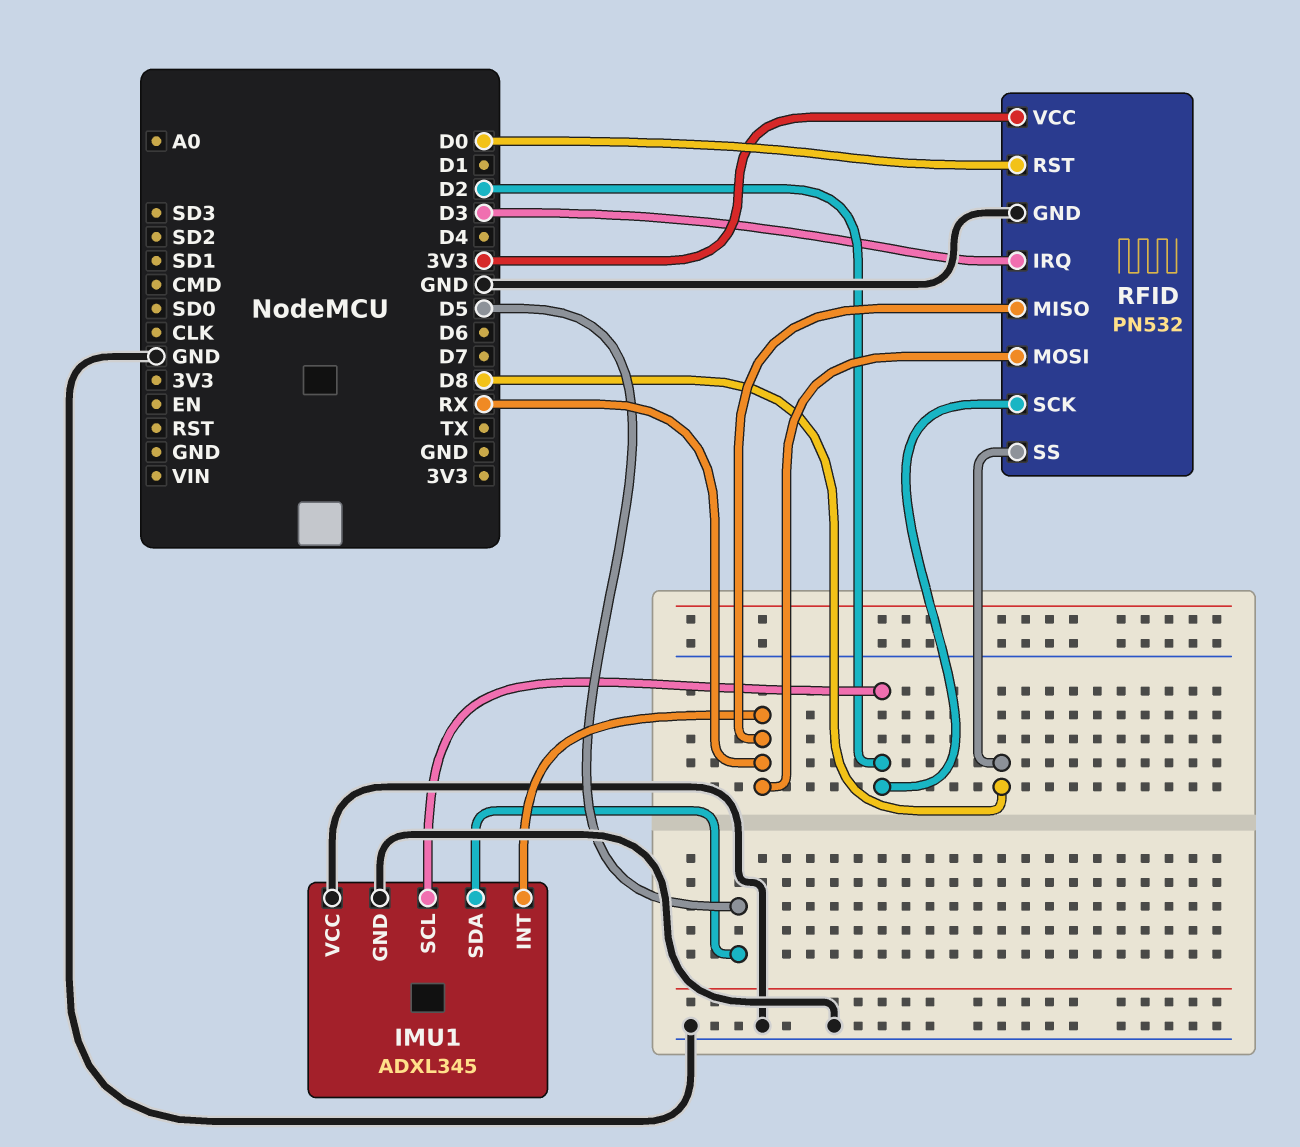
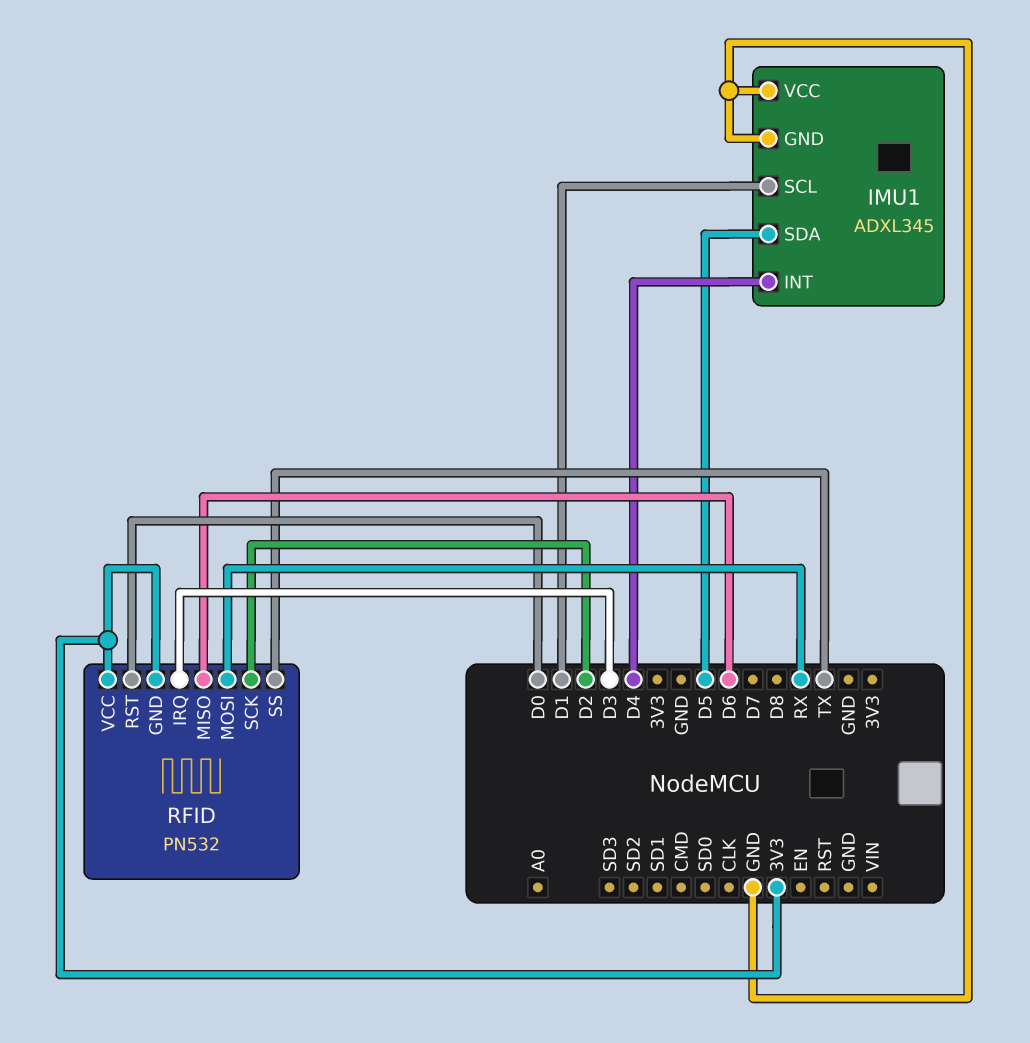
IMU1 pin INT: RX -> D4
IMU1 pin SCL: D2 -> D1
RFID pin GND: GND -> 3V3
RFID pin MISO: RX -> D6
RFID pin SS: D8 -> TX

